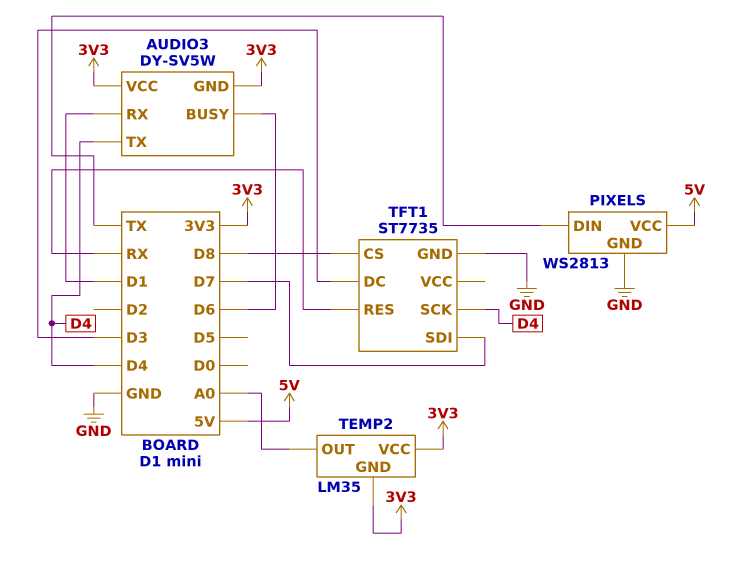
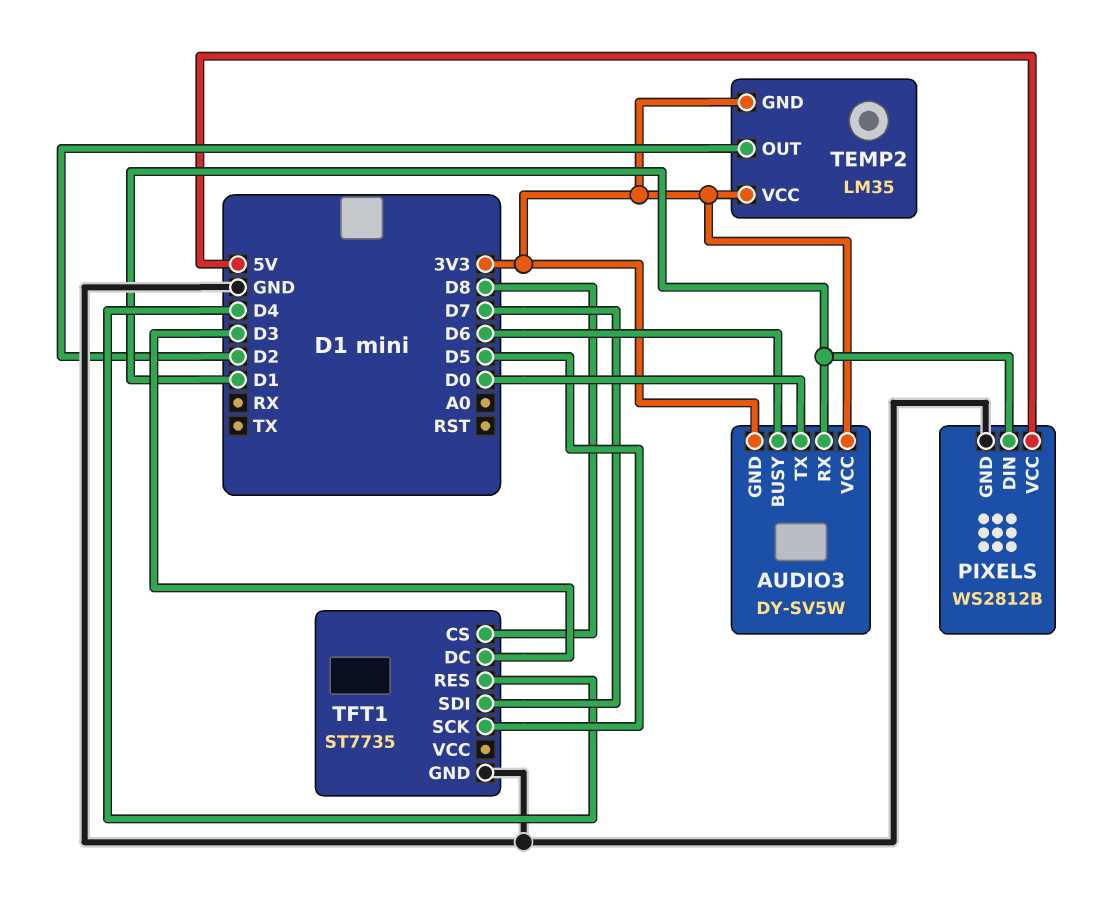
AUDIO3 pin TX: D4 -> D0
PIXELS: WS2813 -> WS2812B
PIXELS pin DIN: TX -> D1
TEMP2 pin OUT: A0 -> D2
TFT1 pin RES: RX -> D4
TFT1 pin SCK: D4 -> D5

